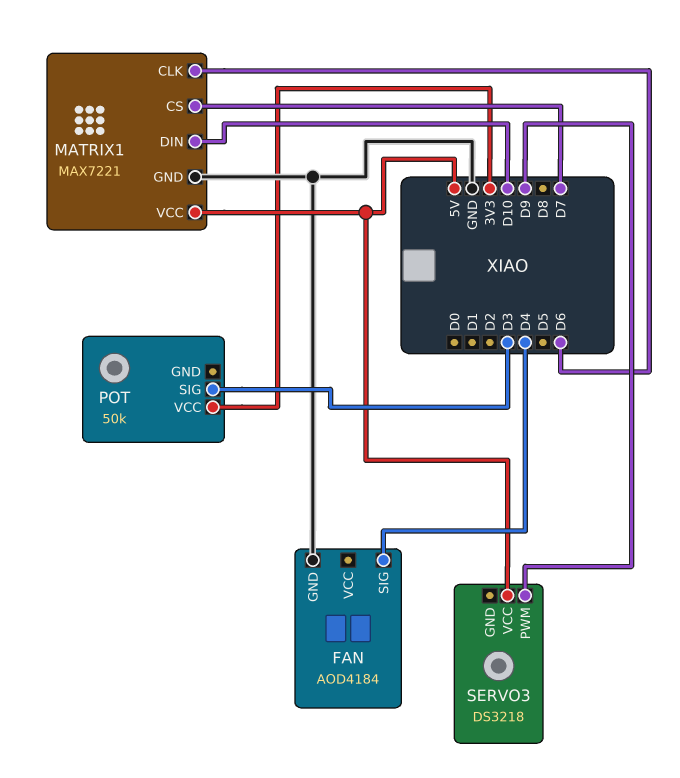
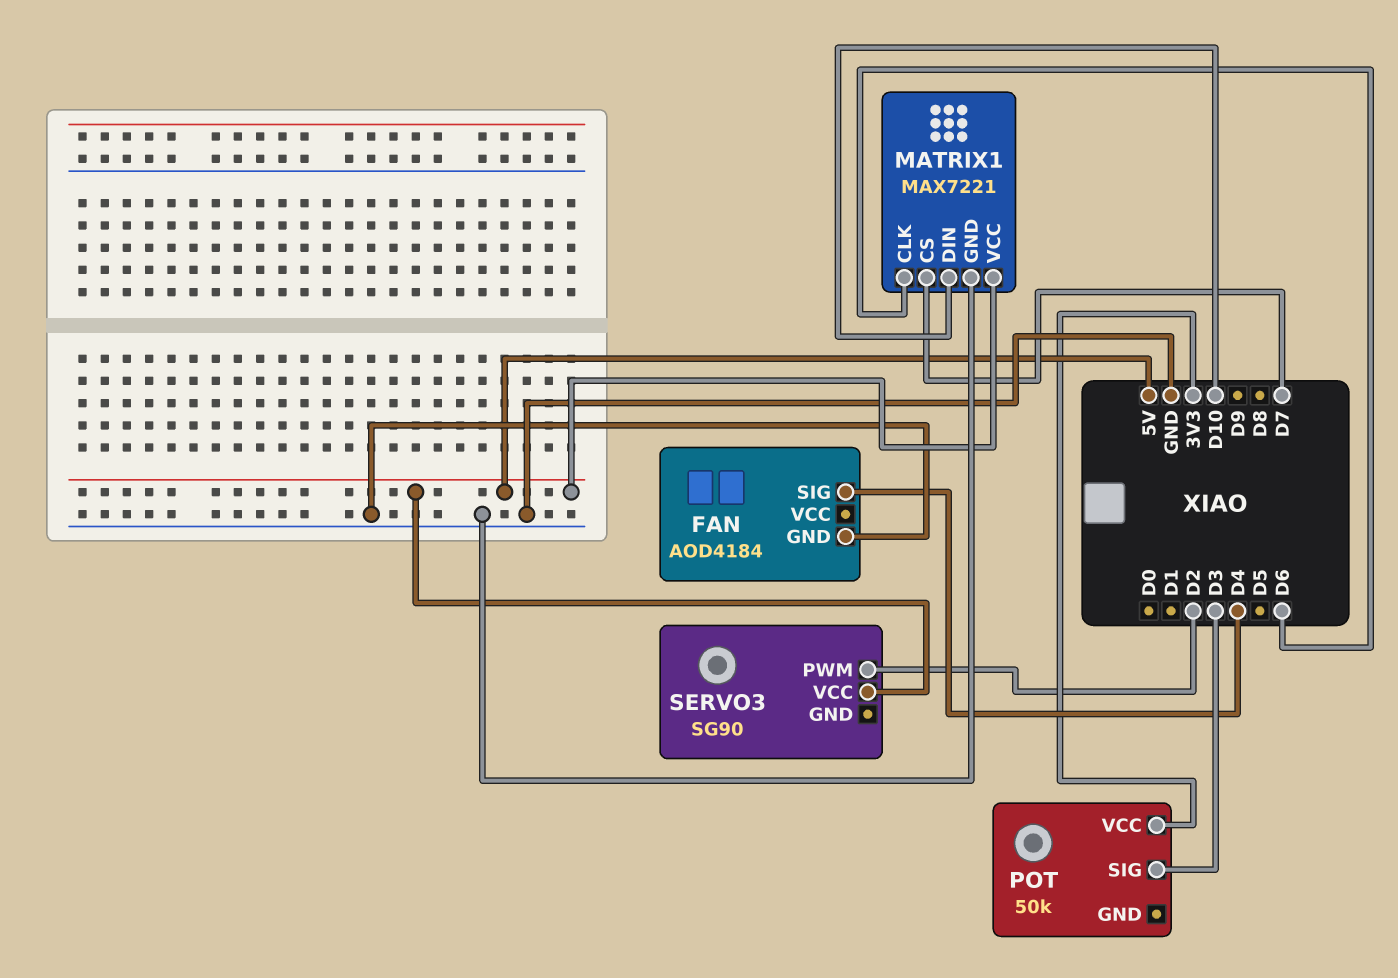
SERVO3: DS3218 -> SG90
SERVO3 pin PWM: D9 -> D2

